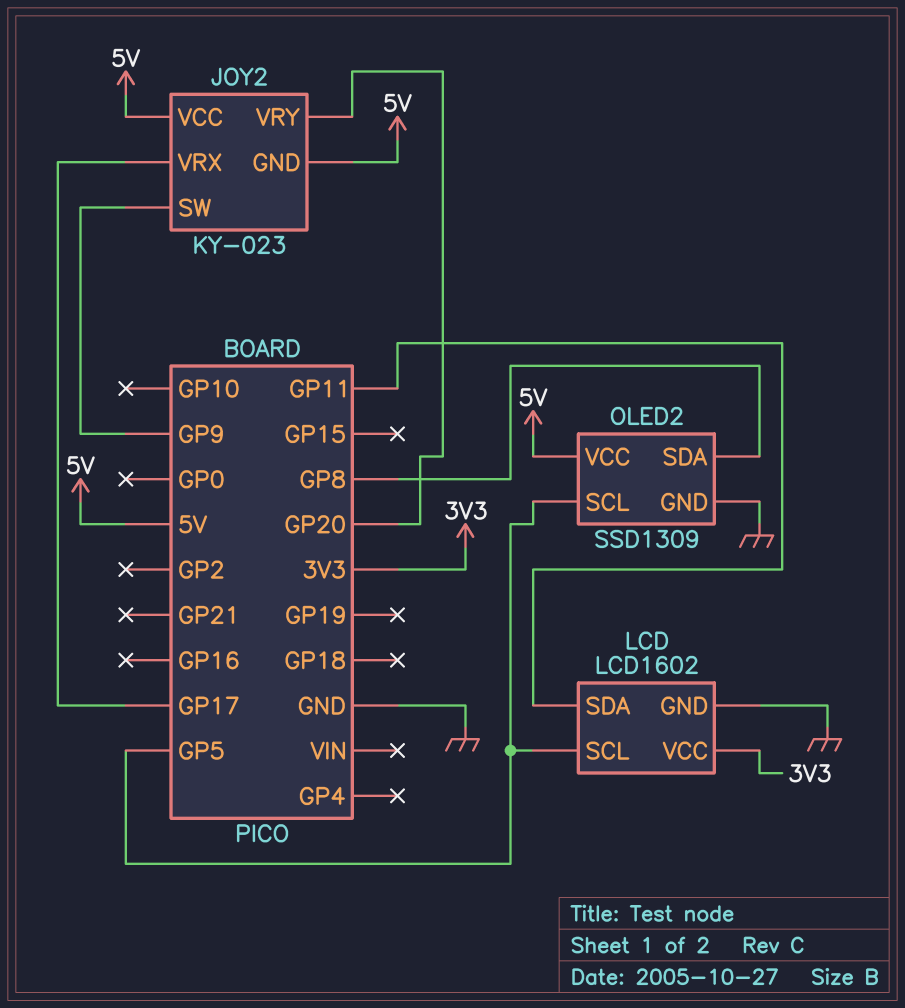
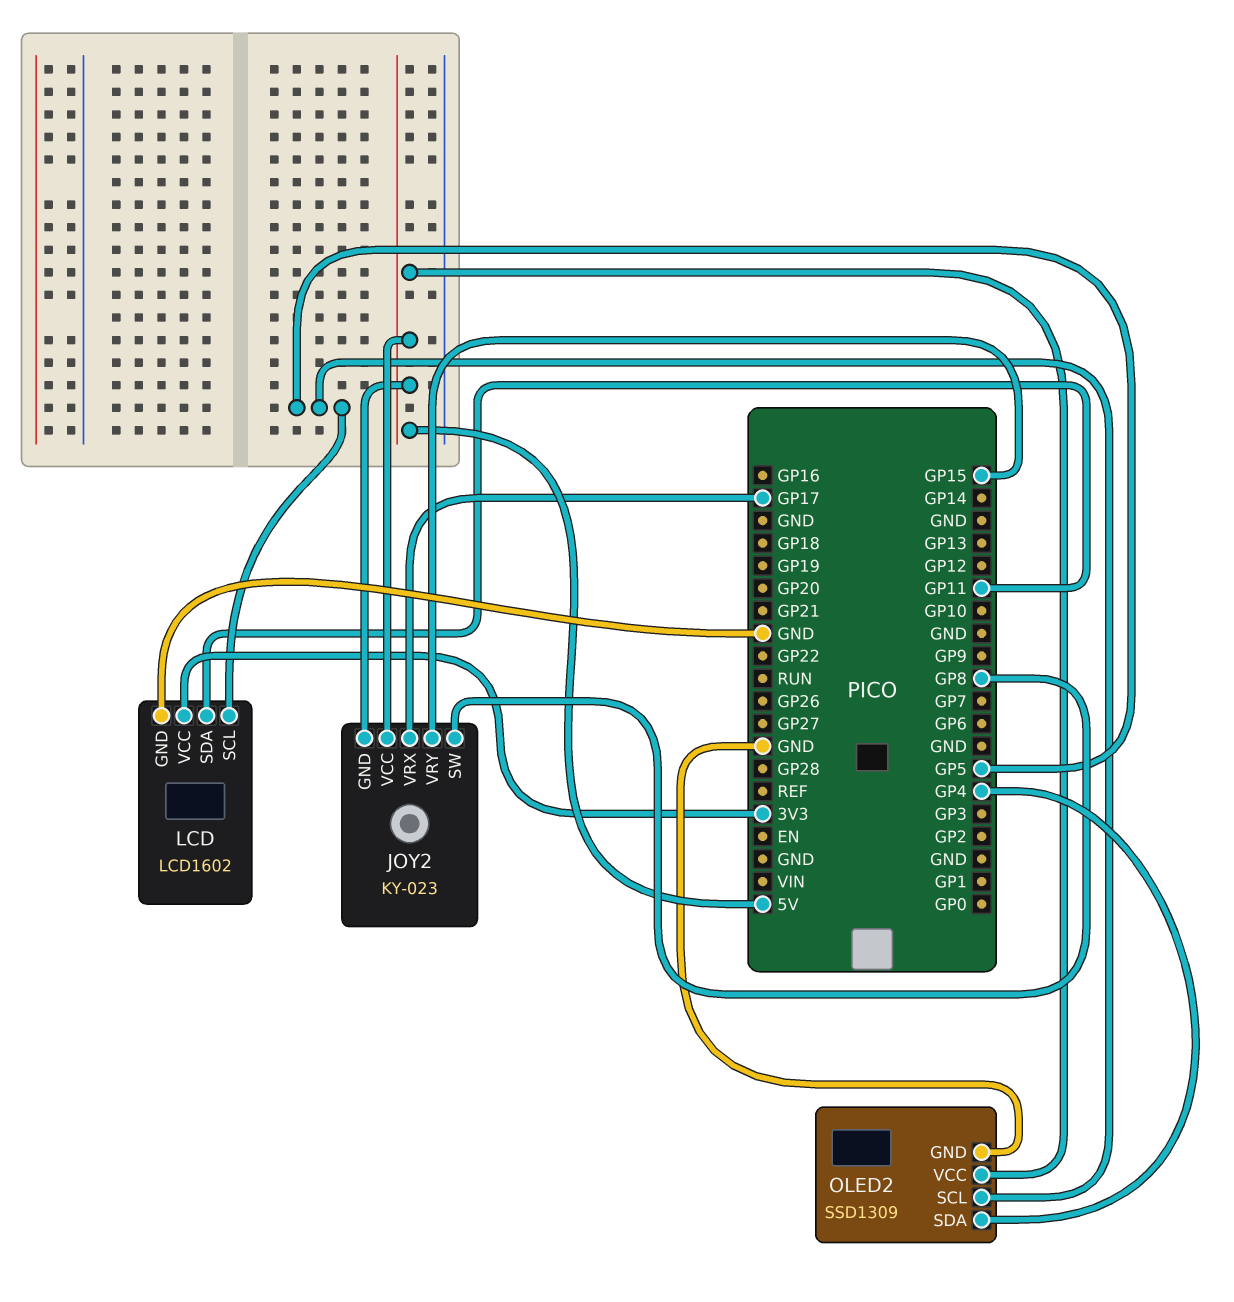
JOY2 pin SW: GP9 -> GP8
JOY2 pin VRY: GP20 -> GP15
OLED2 pin SDA: GP8 -> GP4

